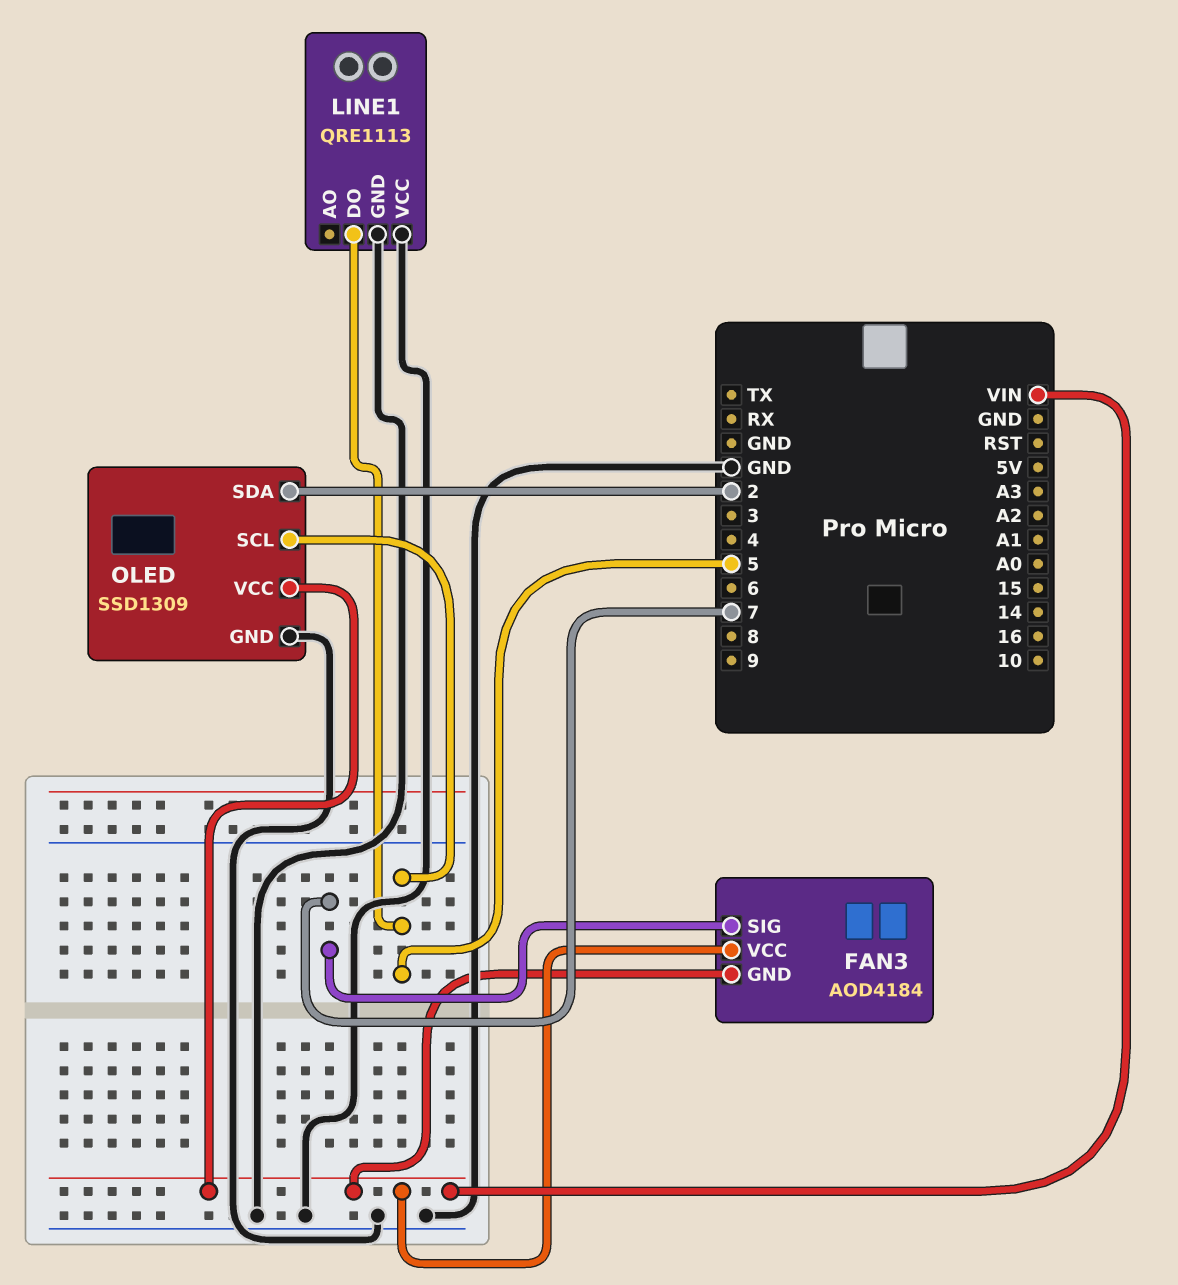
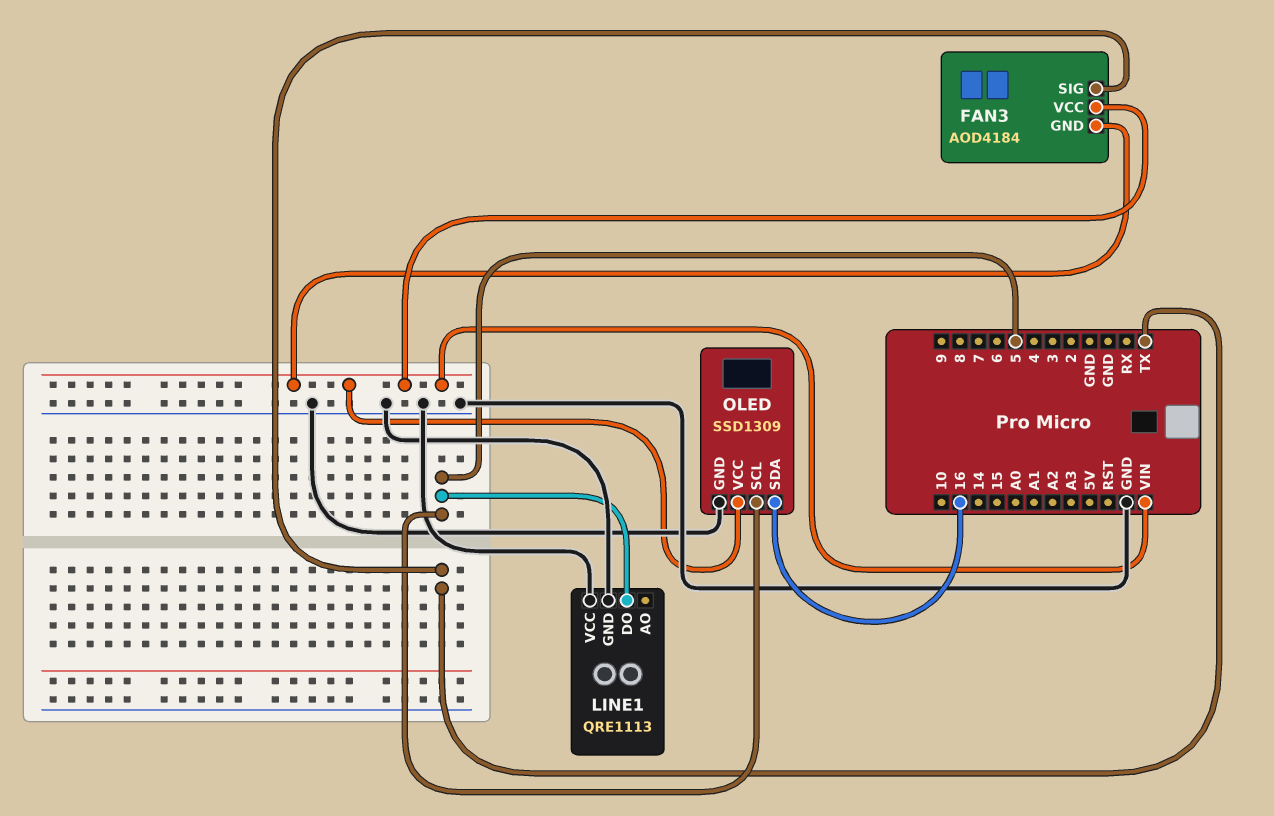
FAN3 pin SIG: 7 -> TX
OLED pin SDA: 2 -> 16

